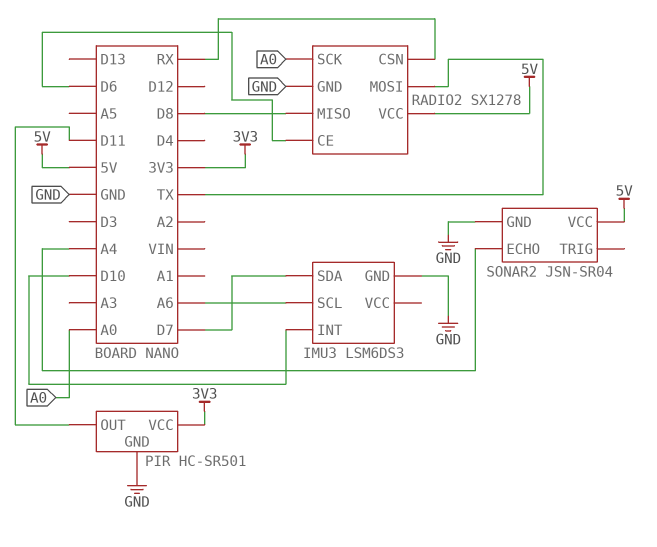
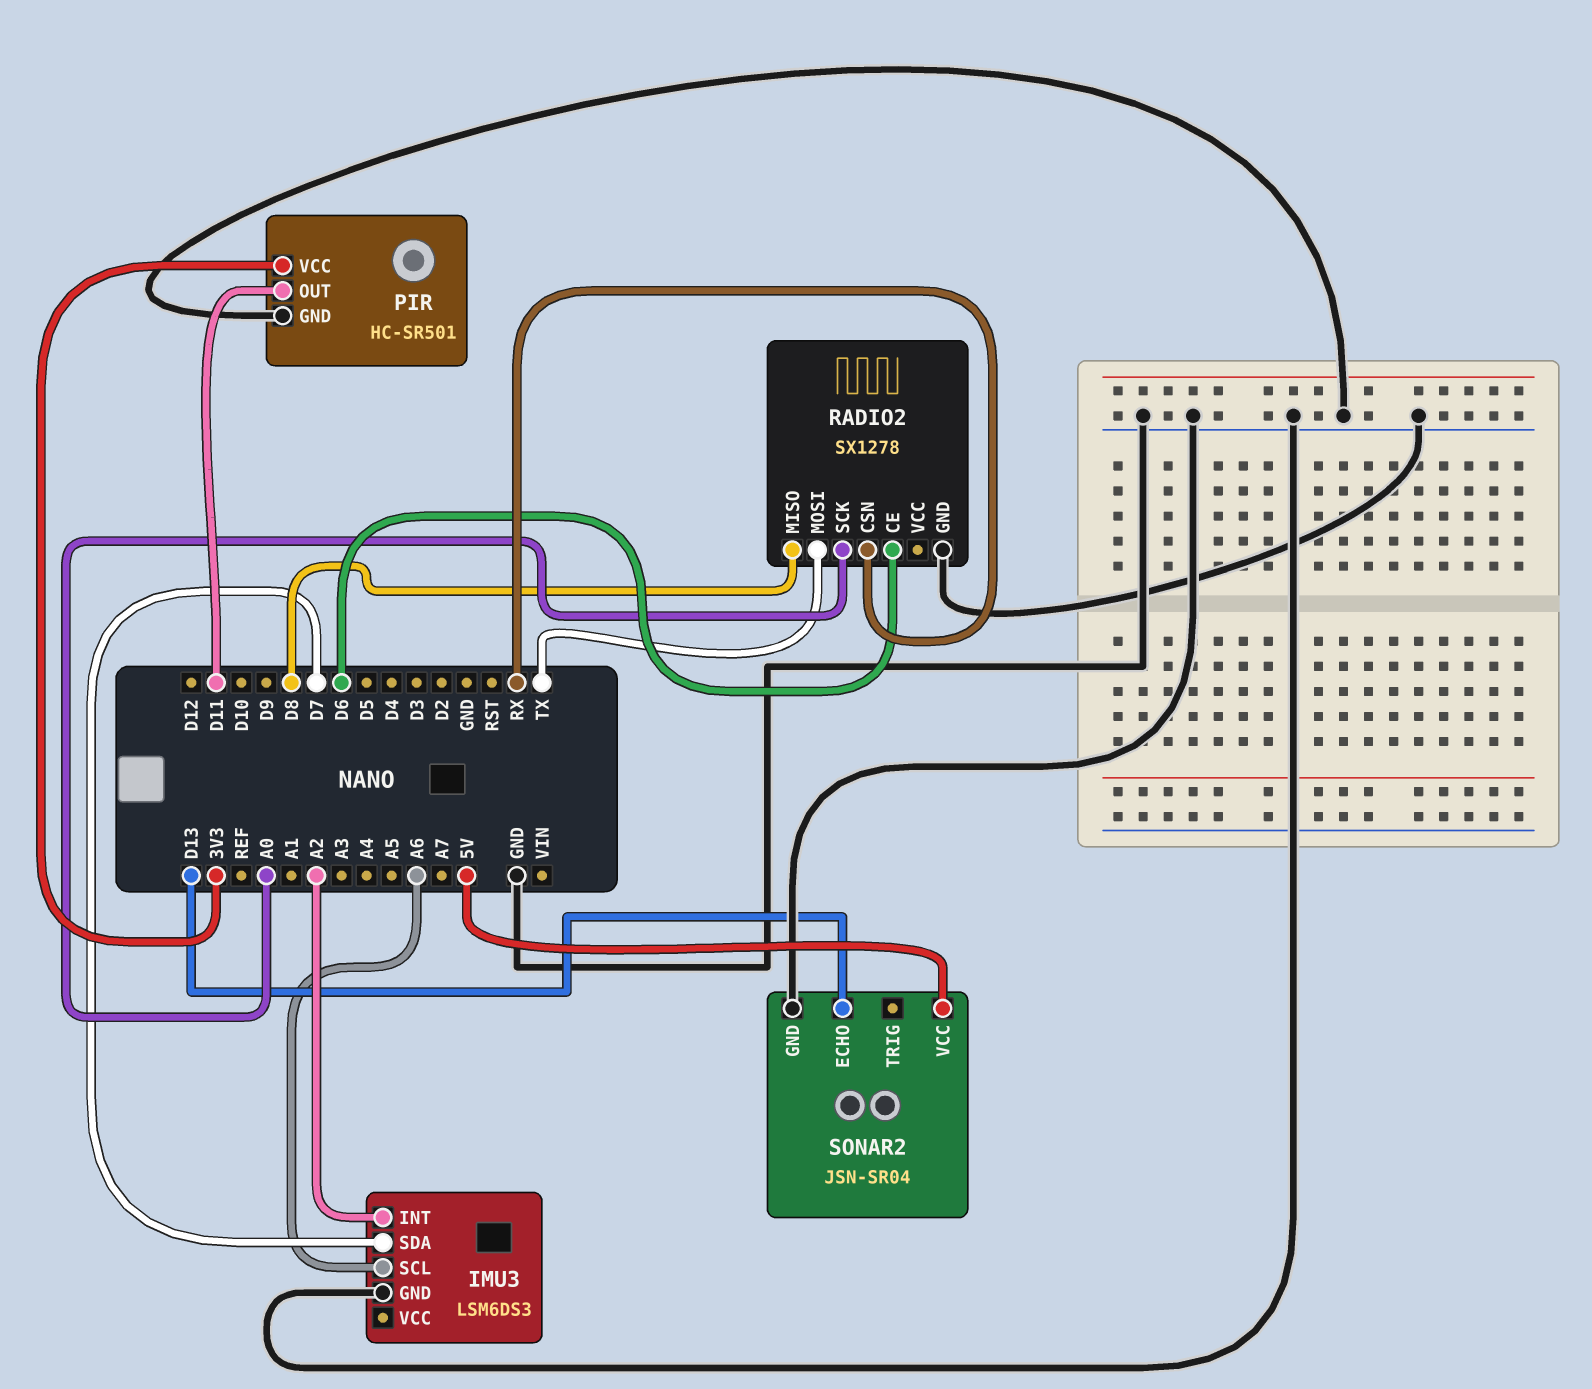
IMU3 pin INT: D10 -> A2
RADIO2 pin VCC: 5V -> none
SONAR2 pin ECHO: A4 -> D13

